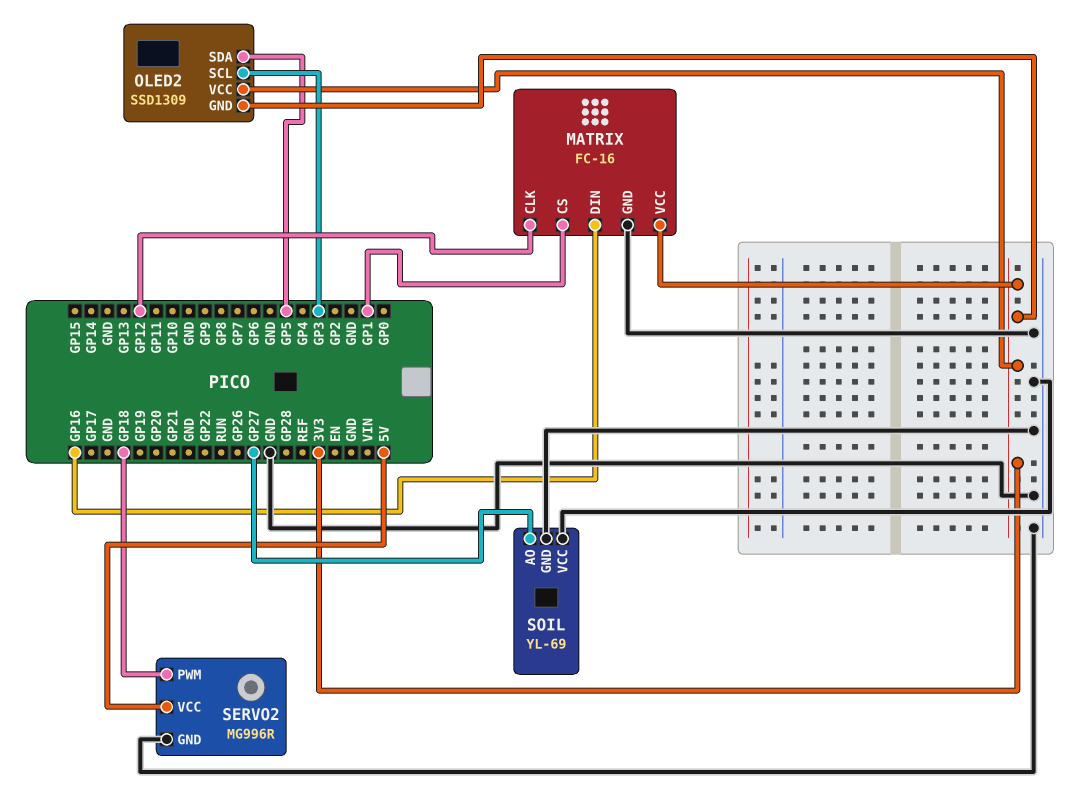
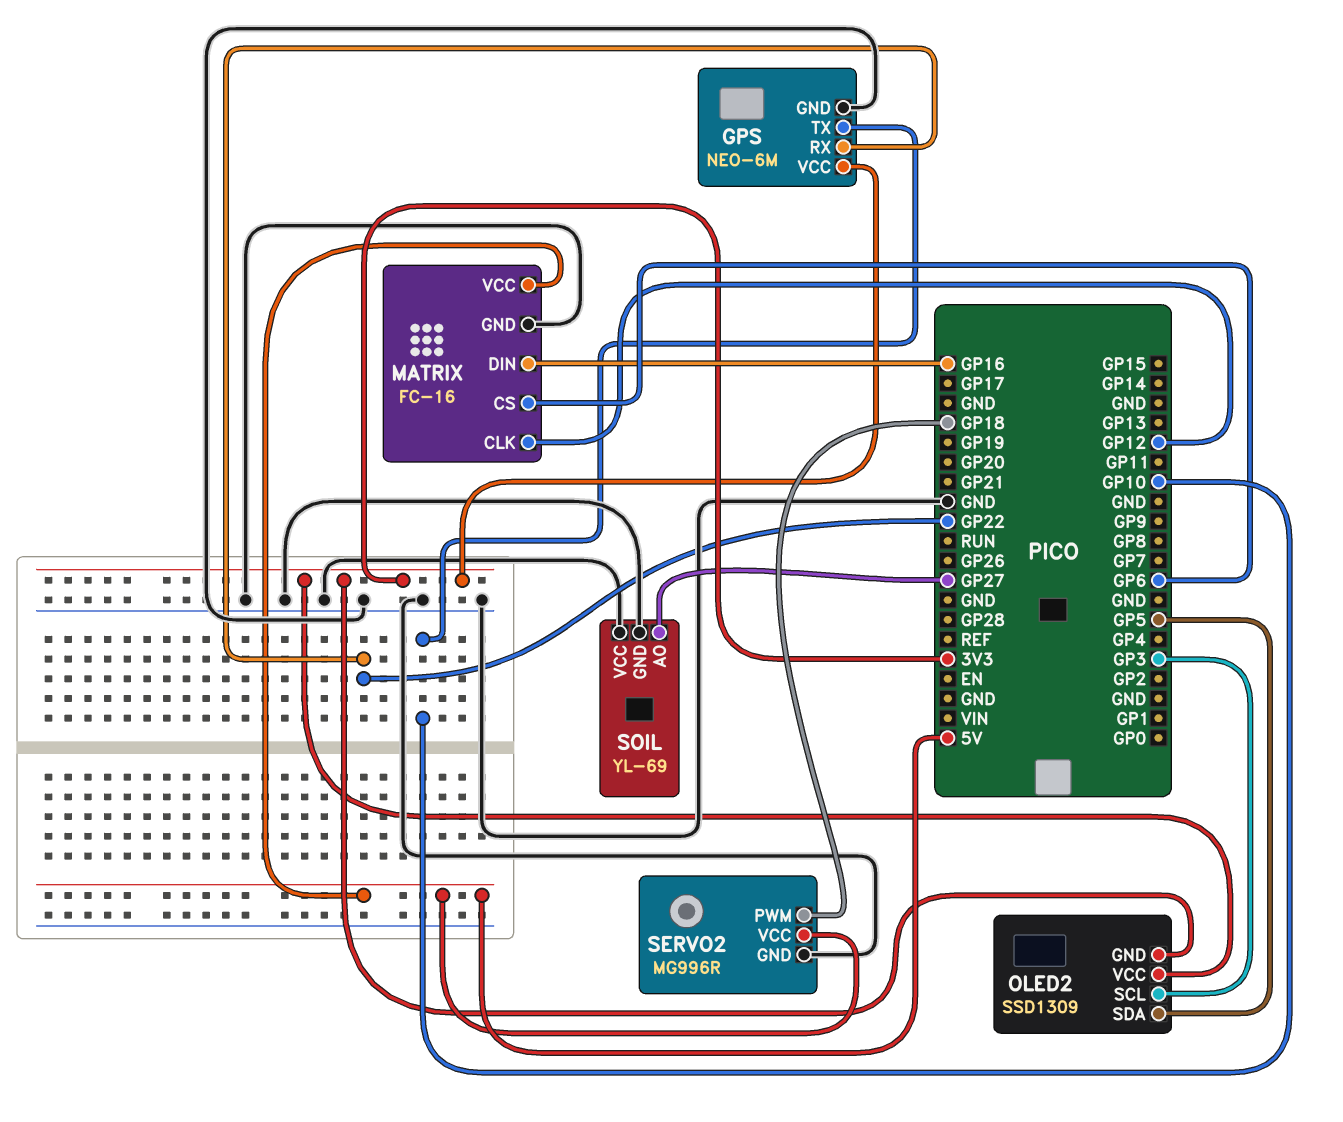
GPS: none -> NEO-6M
GPS pin GND: none -> GND
GPS pin RX: none -> GP22
GPS pin TX: none -> GP10
GPS pin VCC: none -> 3V3
MATRIX pin CS: GP1 -> GP6
MATRIX pin VCC: 3V3 -> 5V

